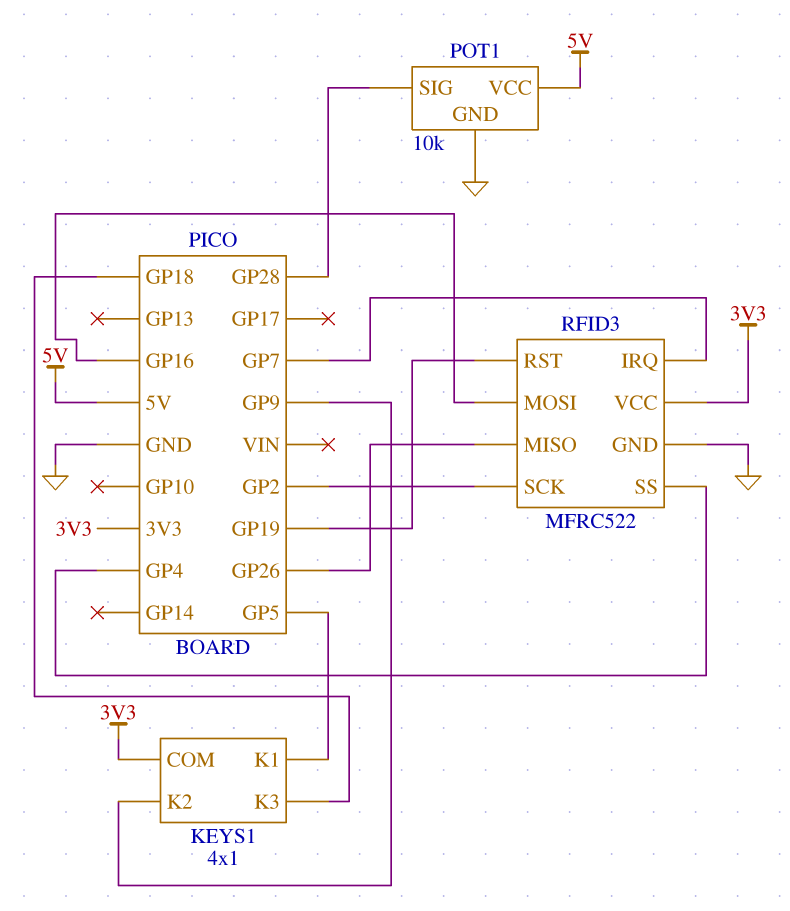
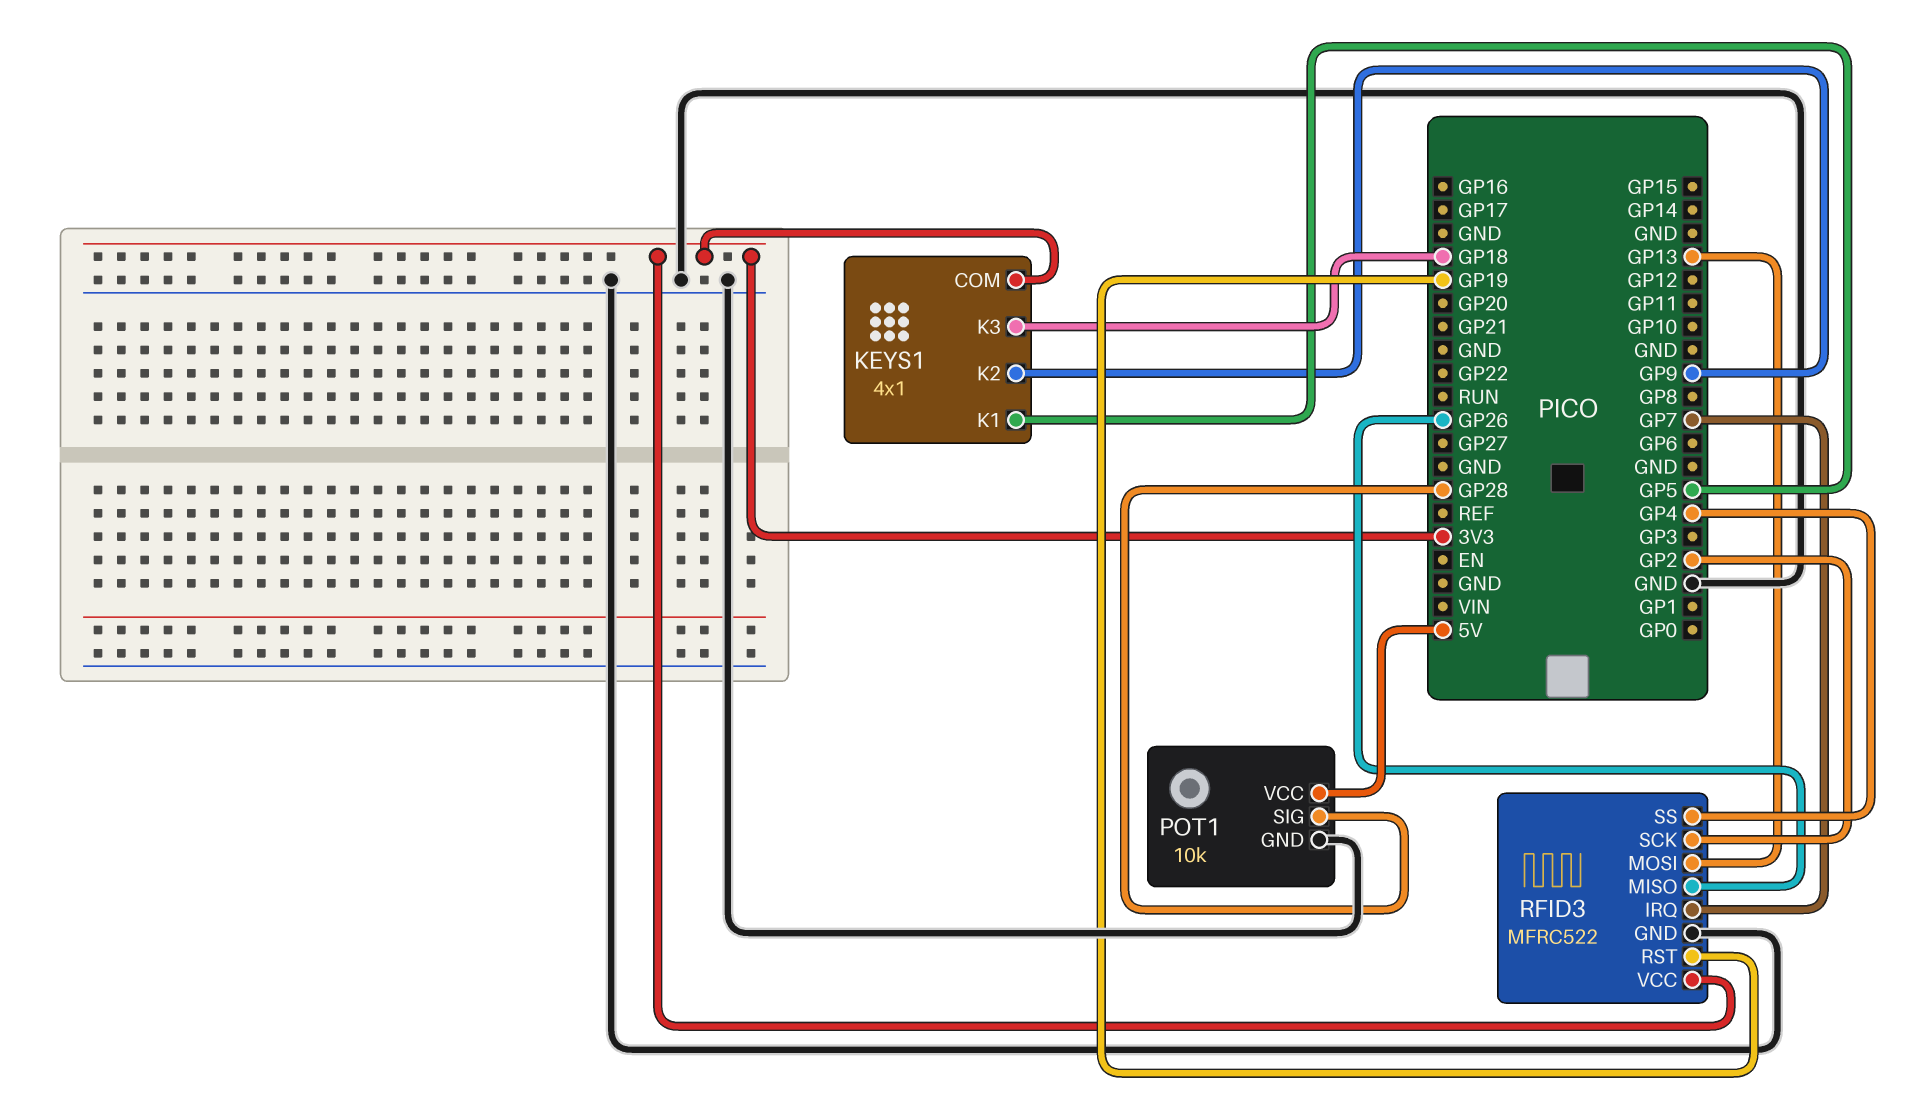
RFID3 pin MOSI: GP16 -> GP13

